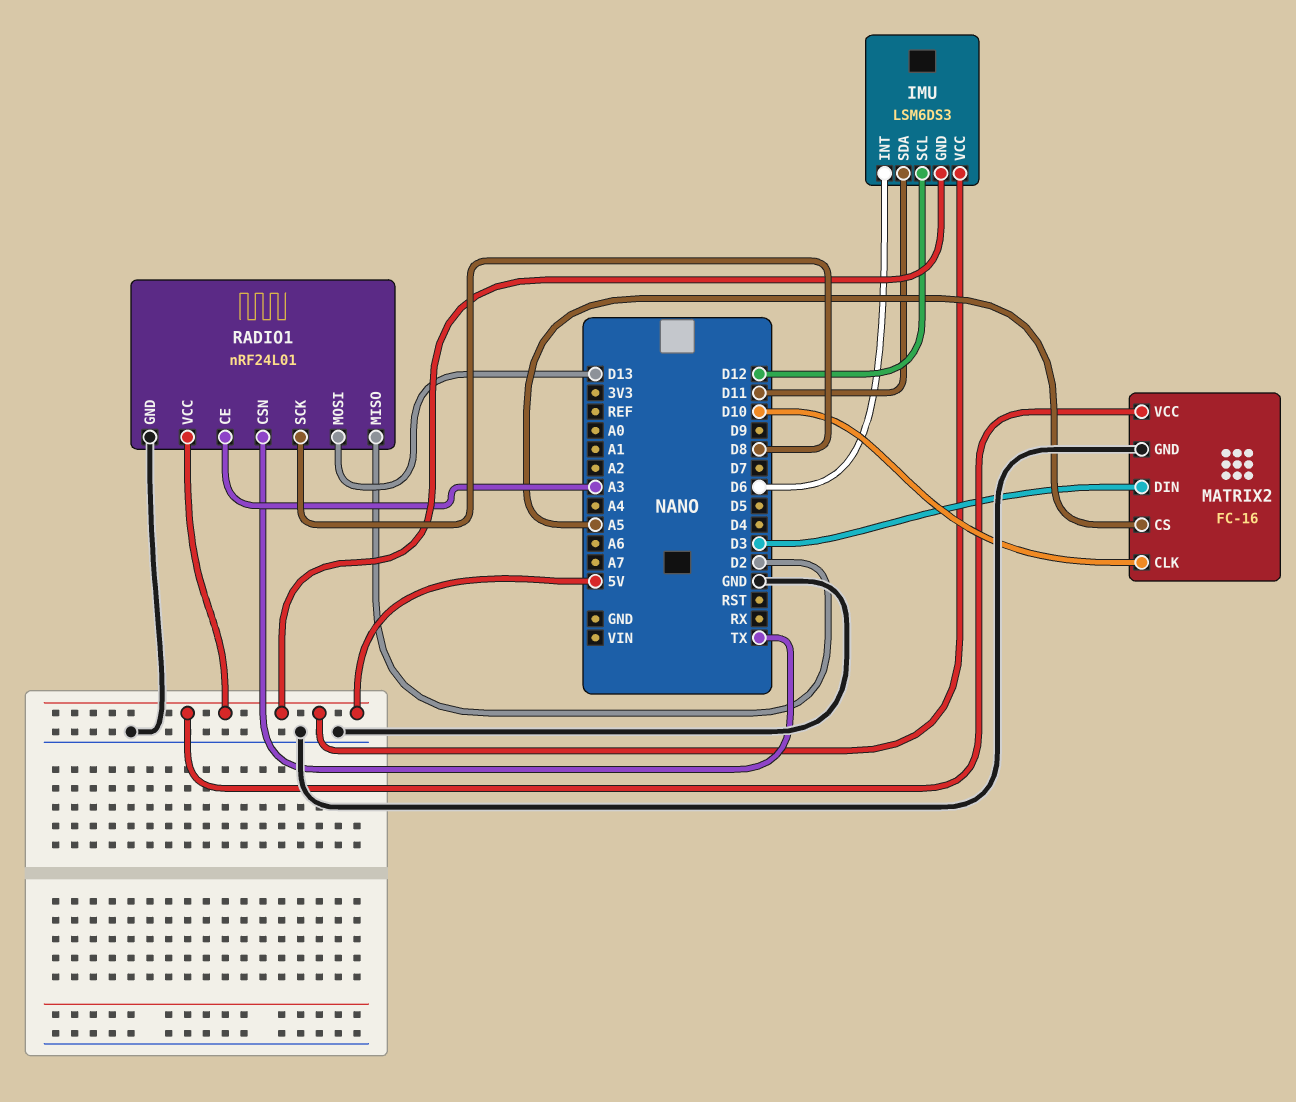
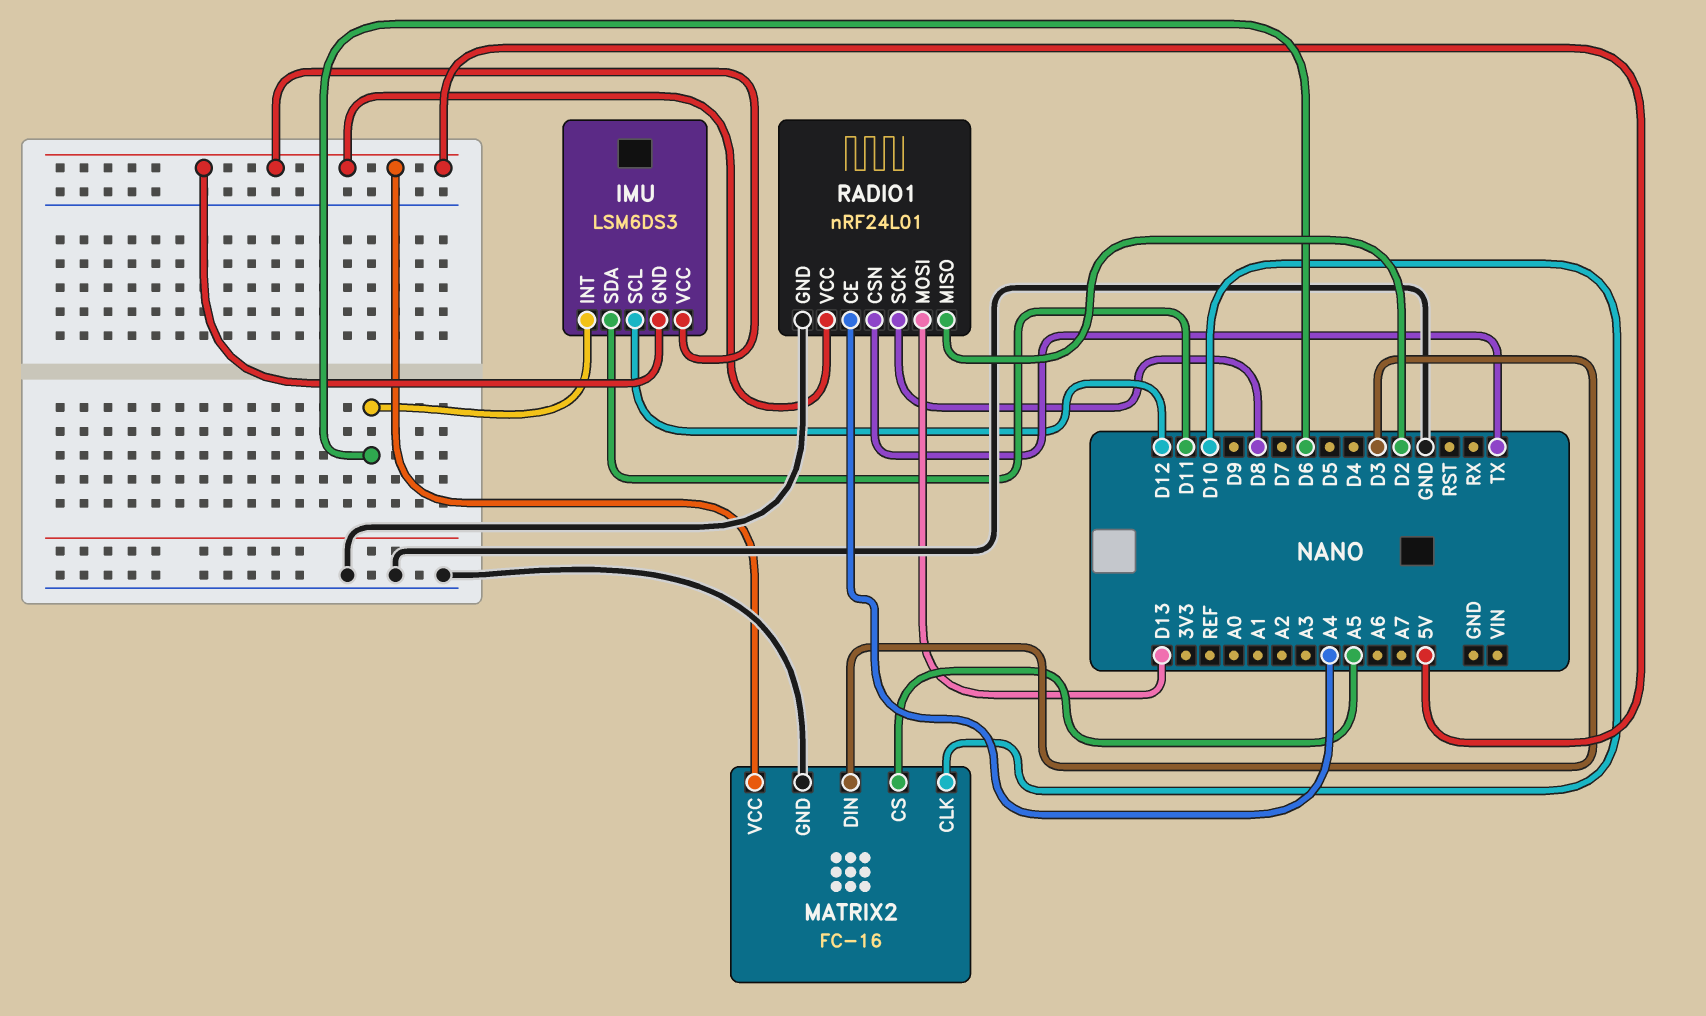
RADIO1 pin CE: A3 -> A4

